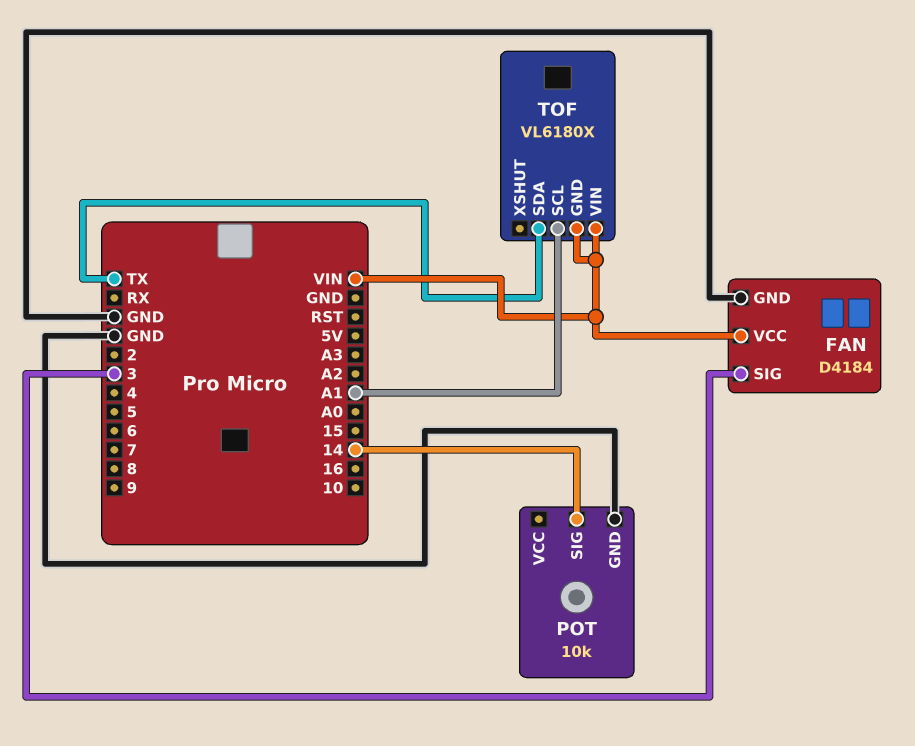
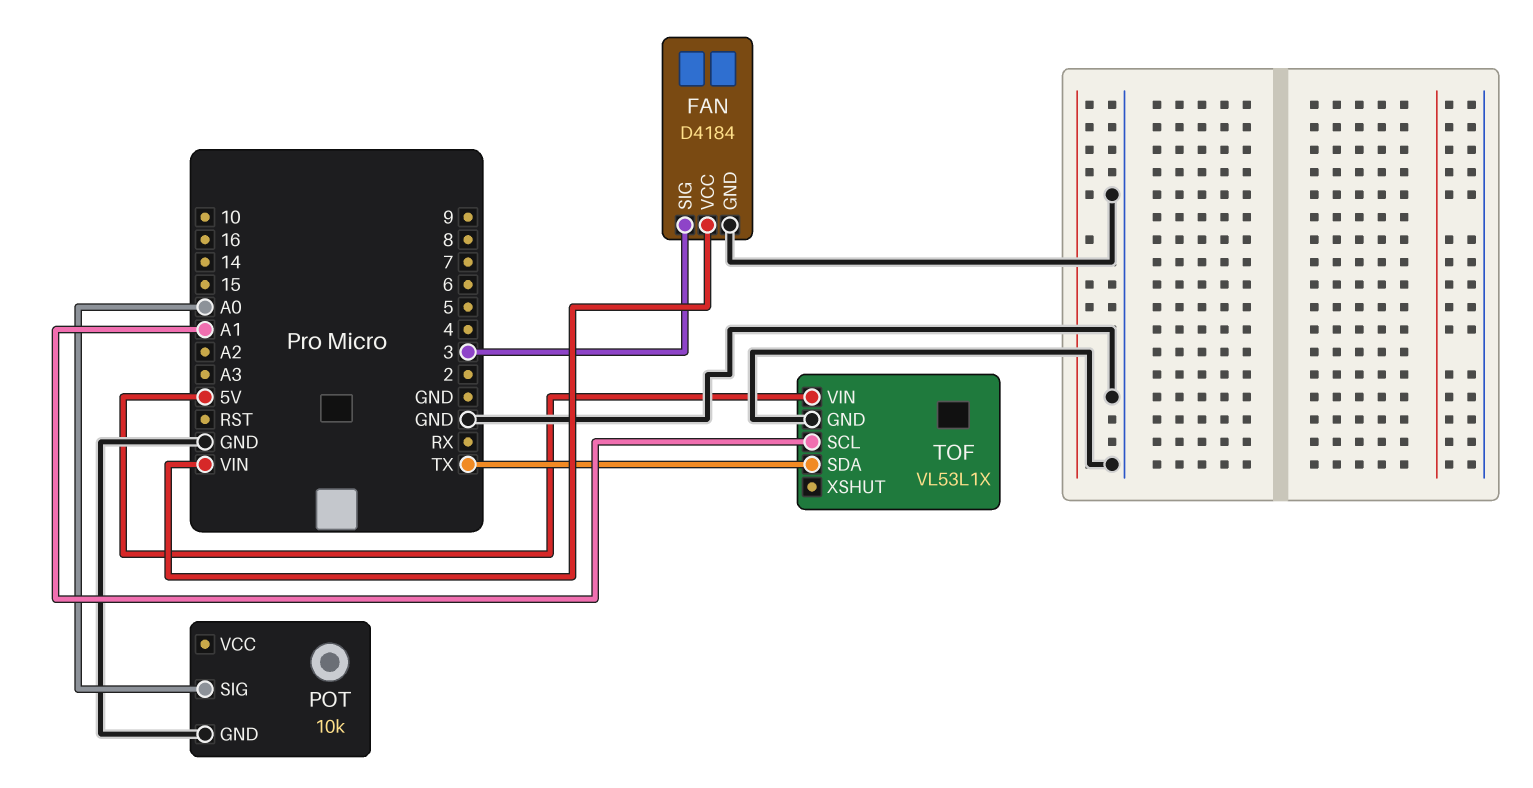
POT pin SIG: 14 -> A0
TOF: VL6180X -> VL53L1X
TOF pin GND: VIN -> GND
TOF pin VIN: VIN -> 5V

